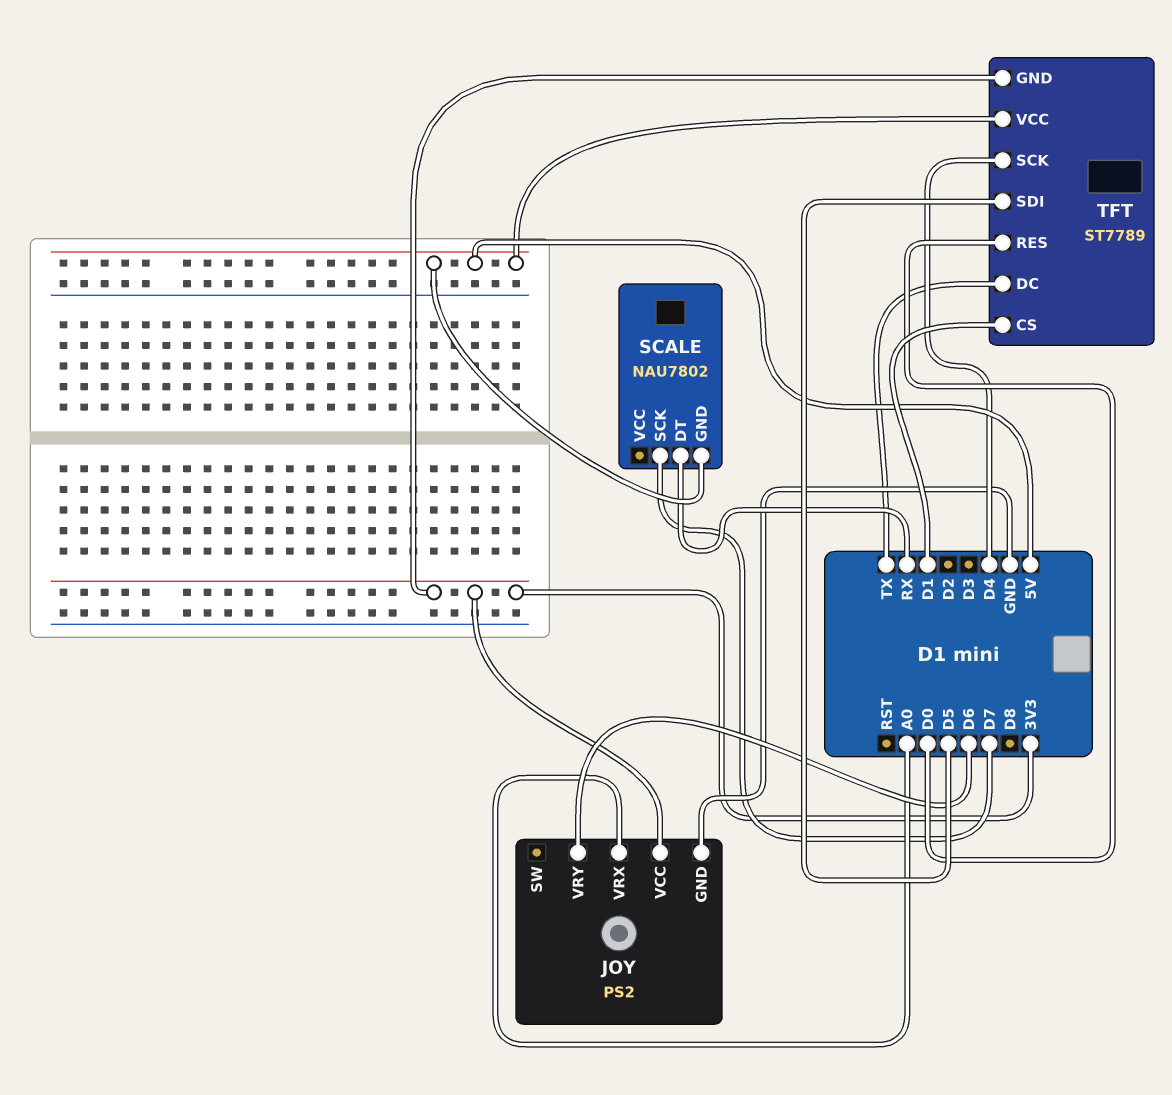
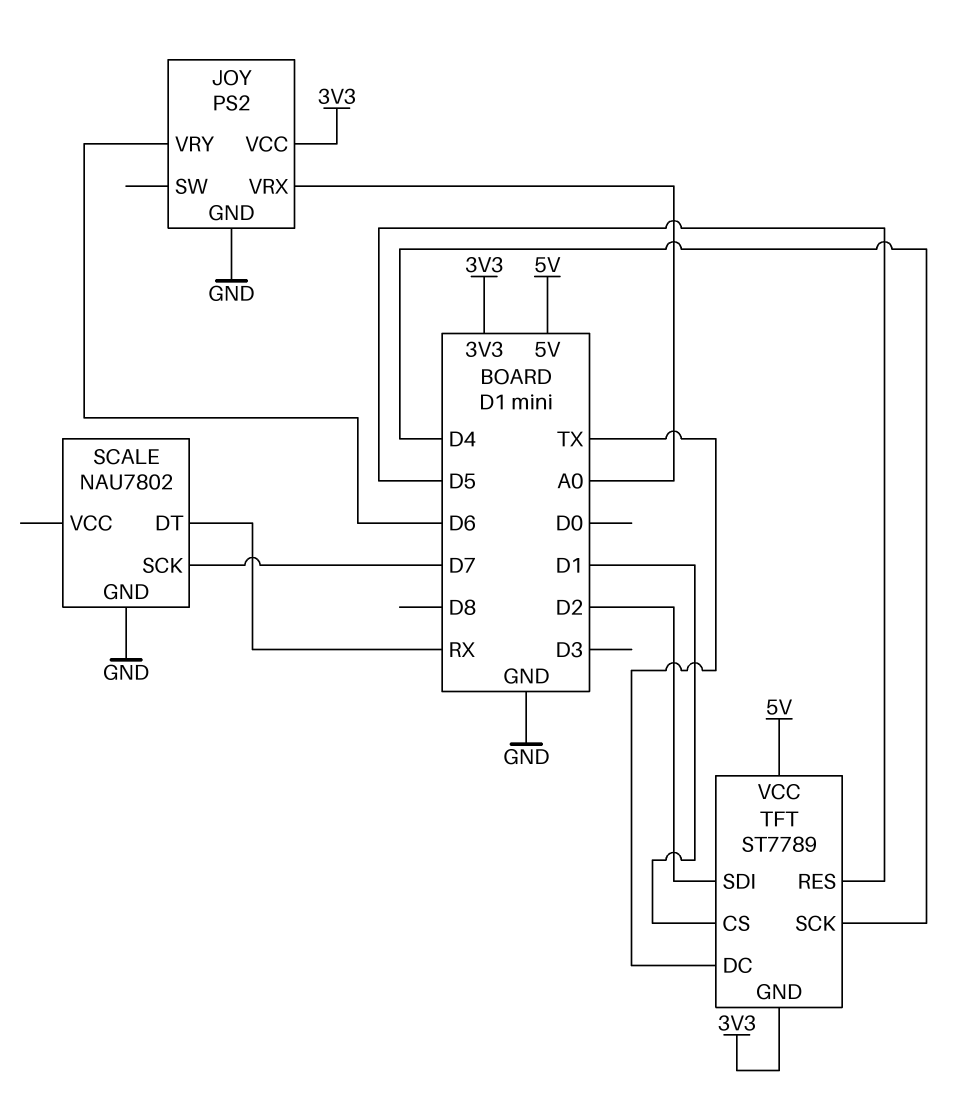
SCALE pin GND: 5V -> GND
TFT pin RES: D0 -> D5
TFT pin SDI: D5 -> D2

